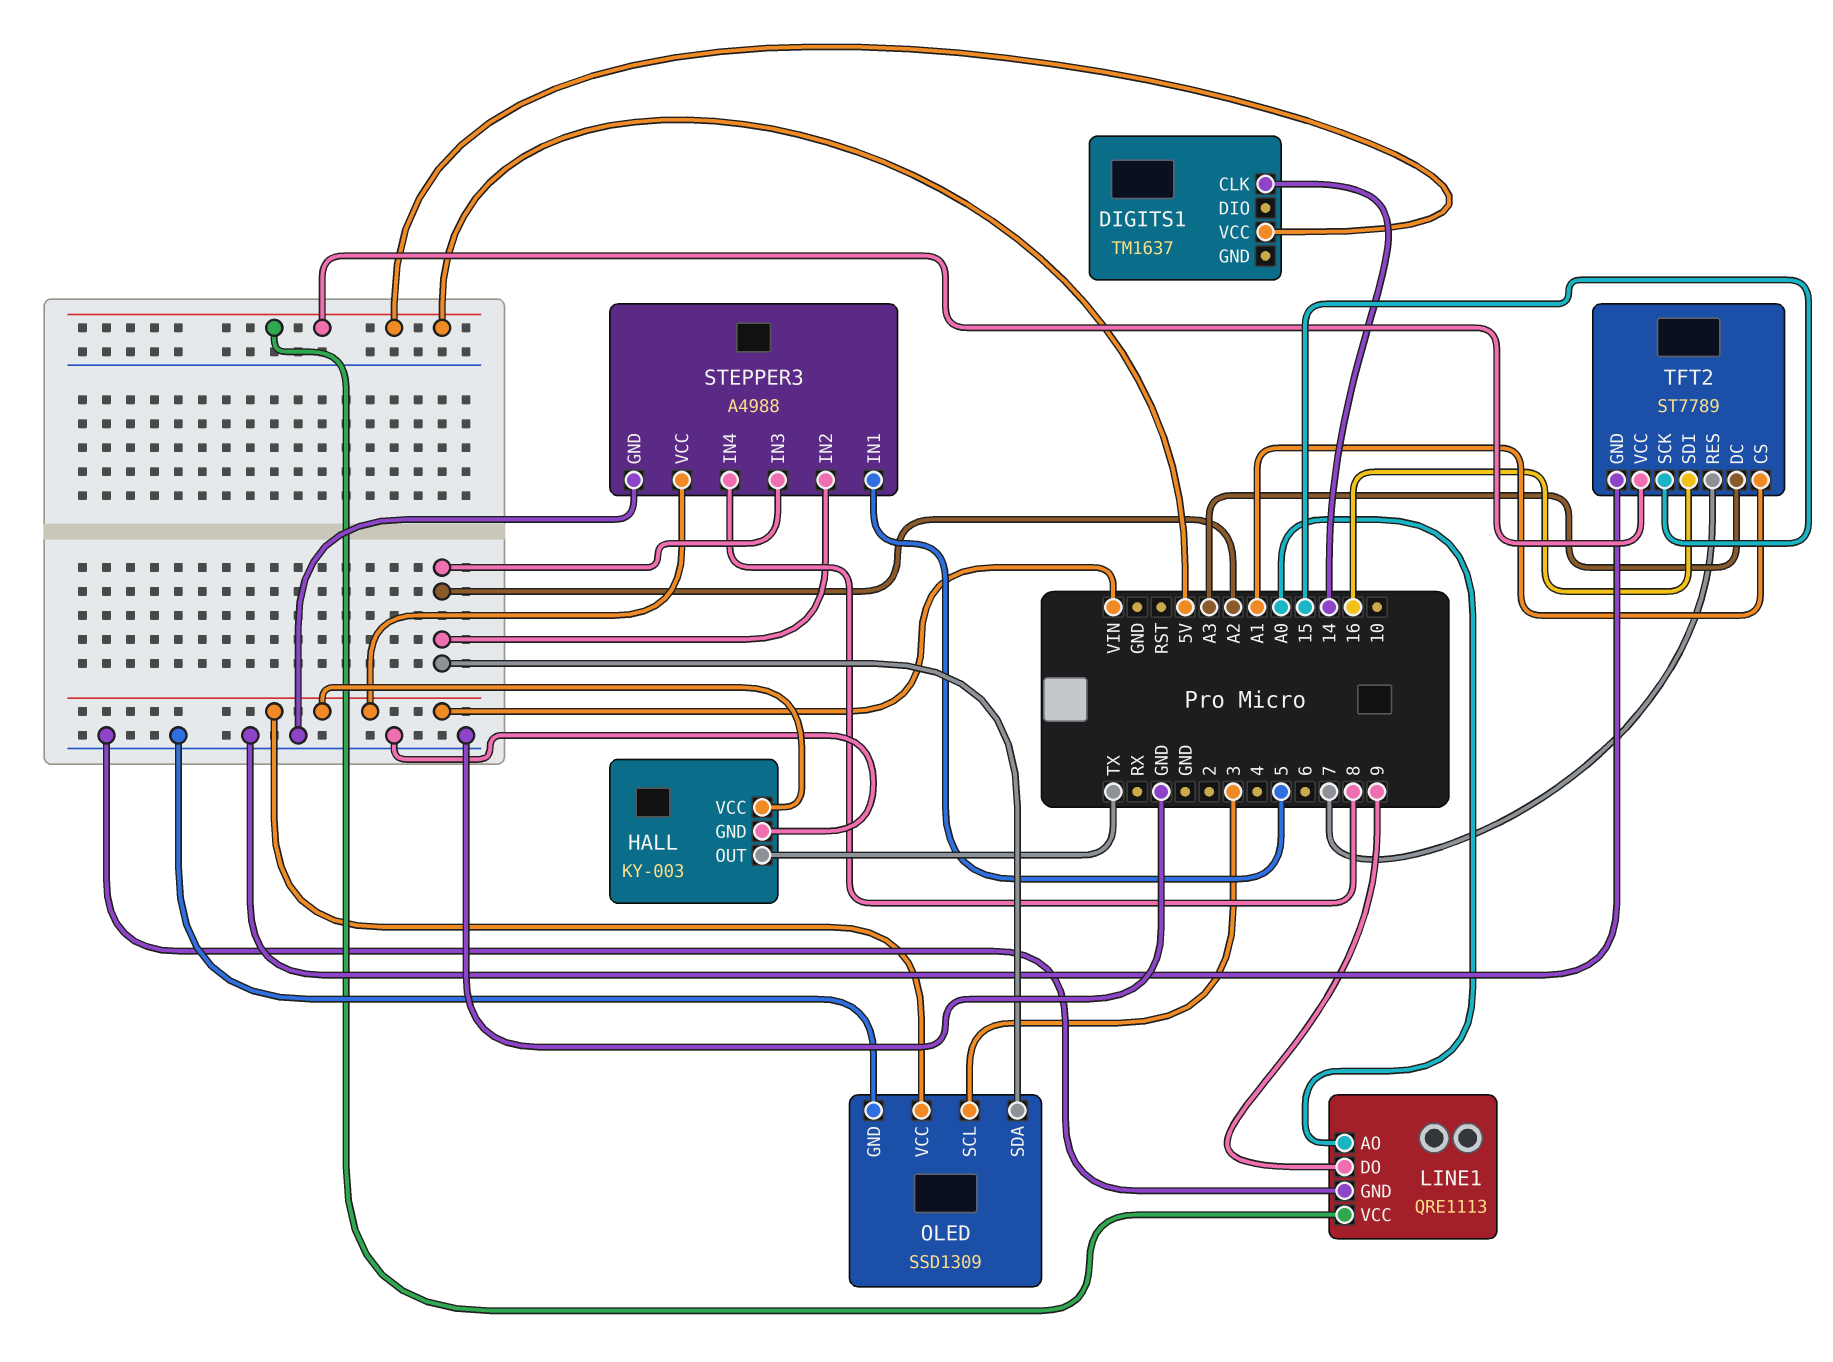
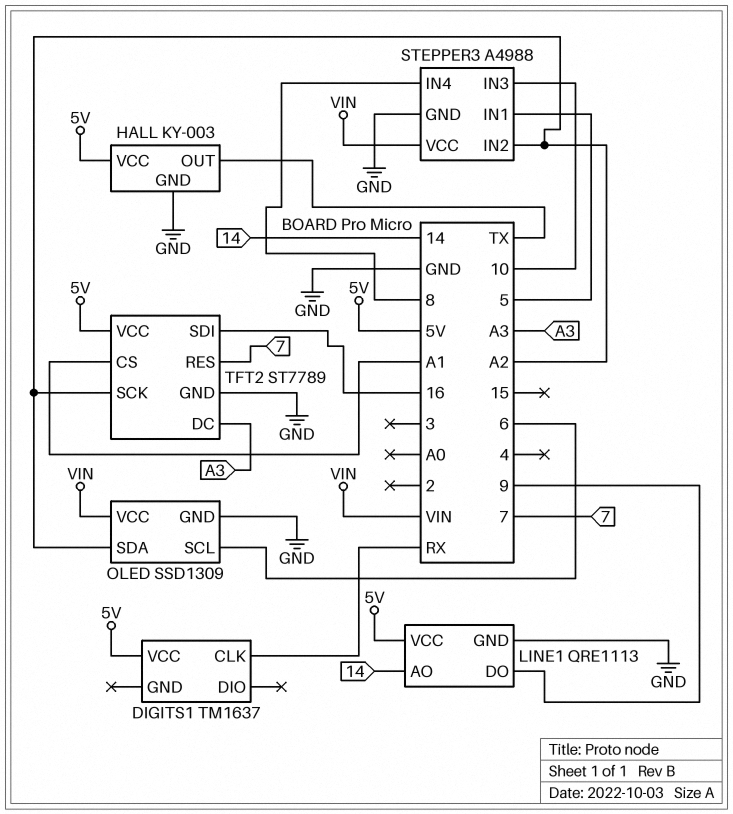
DIGITS1 pin CLK: 14 -> RX
HALL pin VCC: VIN -> 5V
LINE1 pin AO: A0 -> 14
OLED pin SCL: 3 -> 6
STEPPER3 pin IN3: A2 -> 10
TFT2 pin SCK: 15 -> A2

